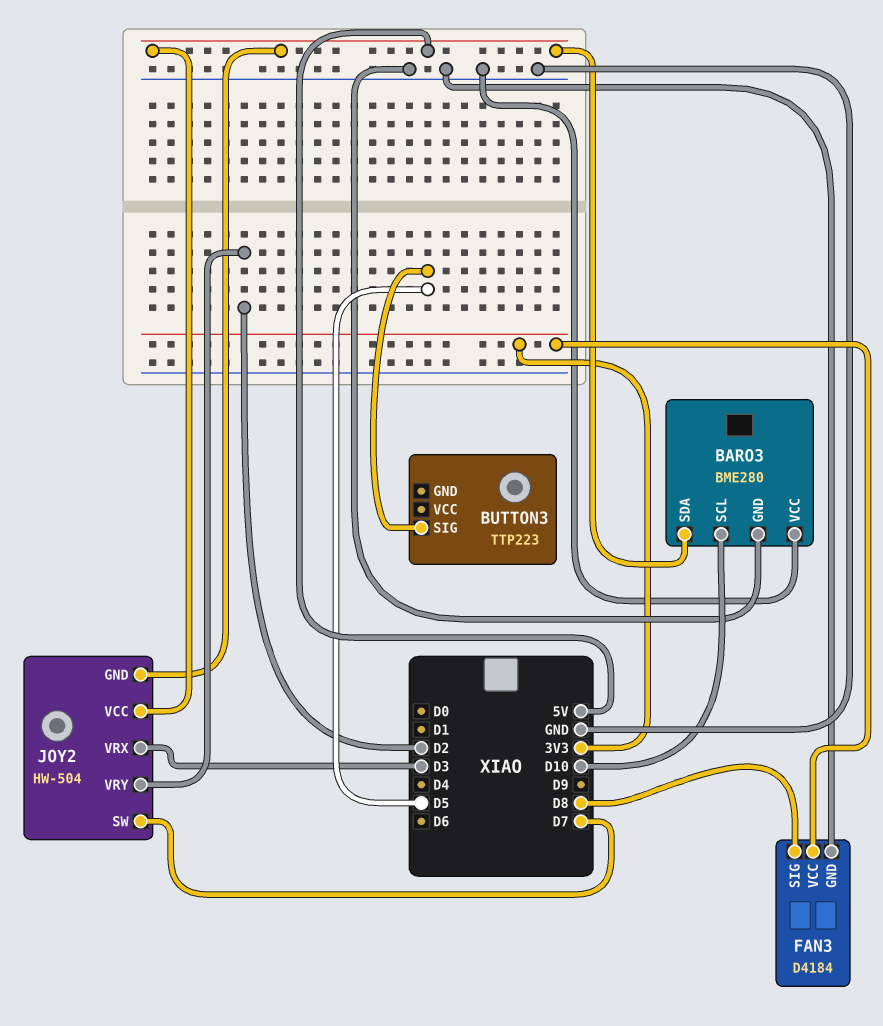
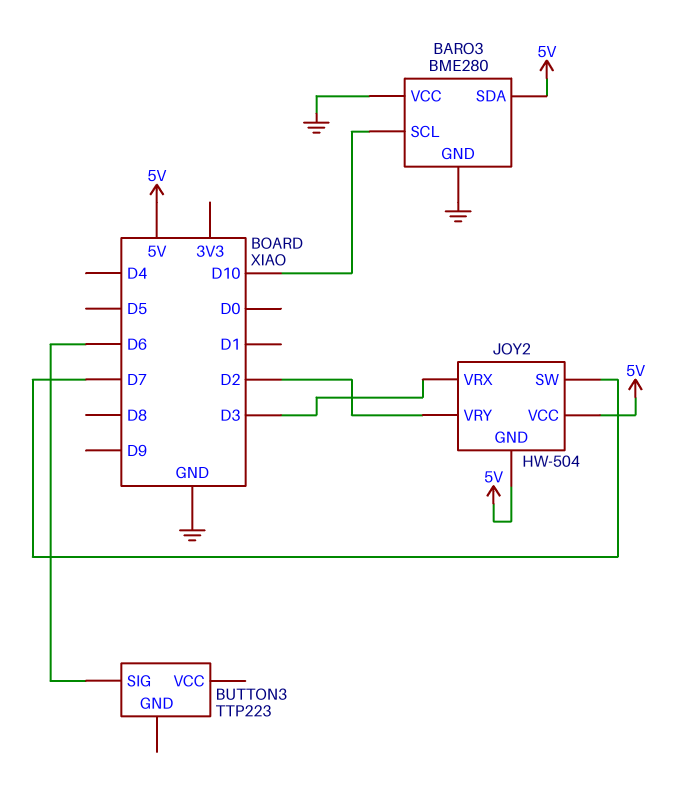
BUTTON3 pin SIG: D5 -> D6
FAN3: D4184 -> none
FAN3 pin GND: GND -> none
FAN3 pin SIG: D8 -> none
FAN3 pin VCC: 3V3 -> none

